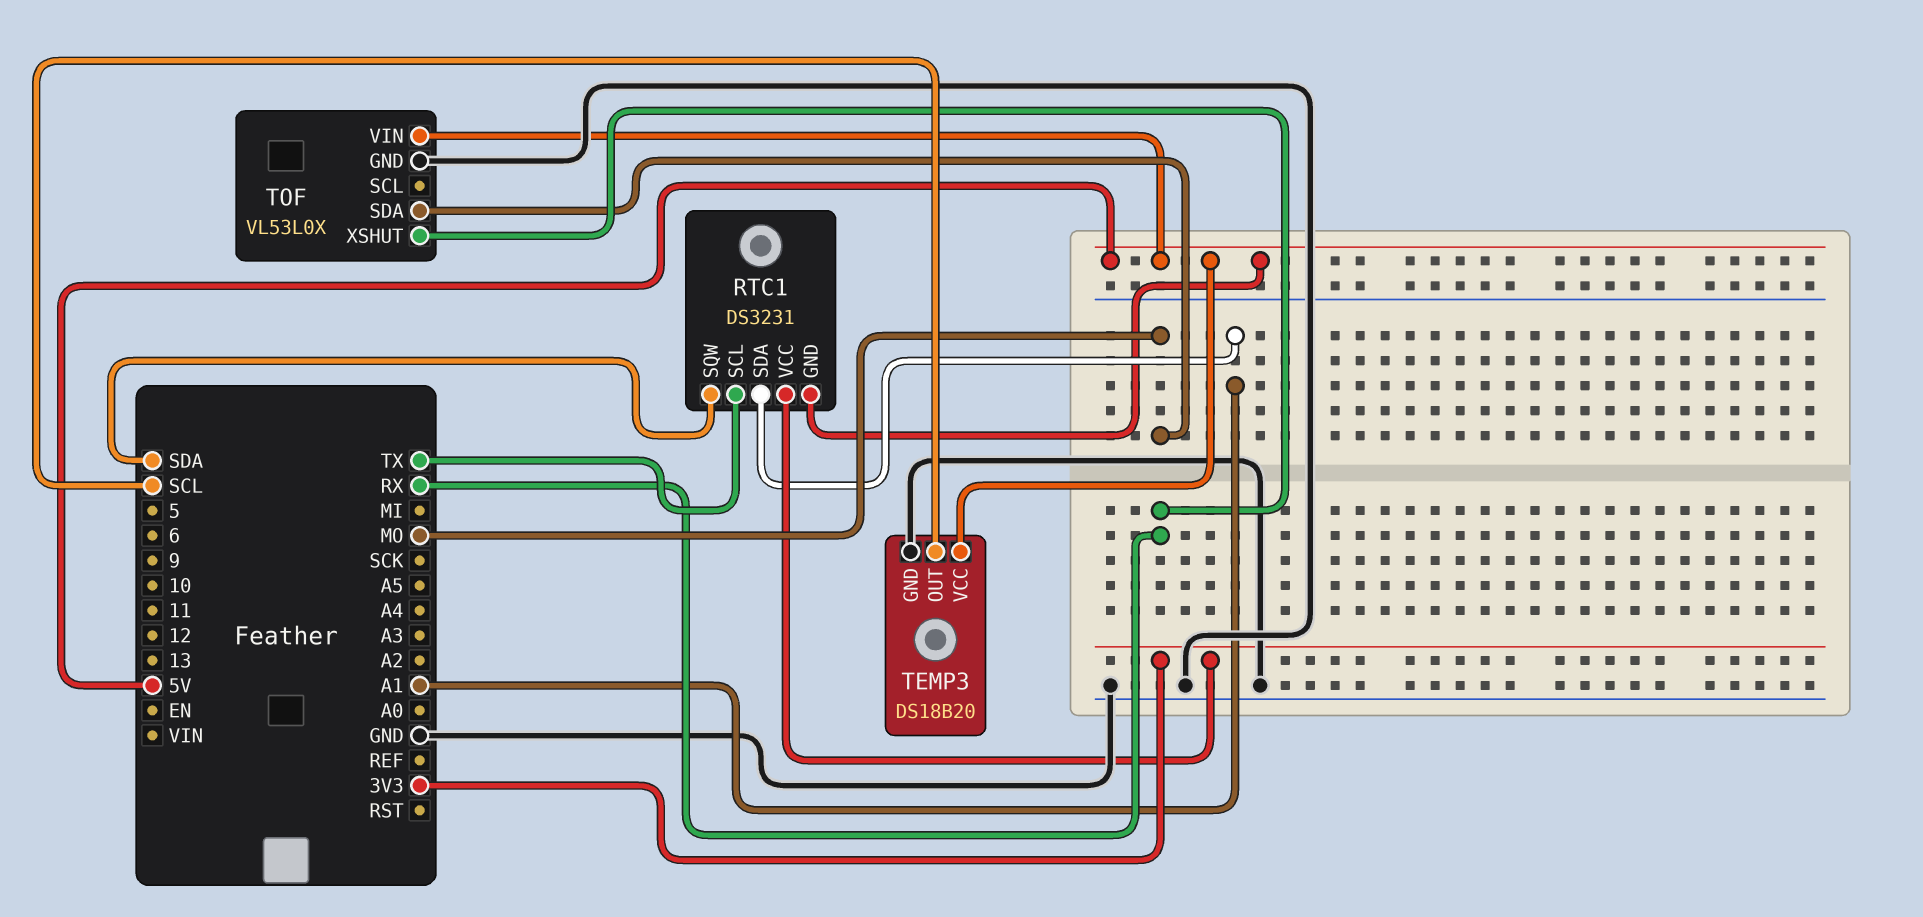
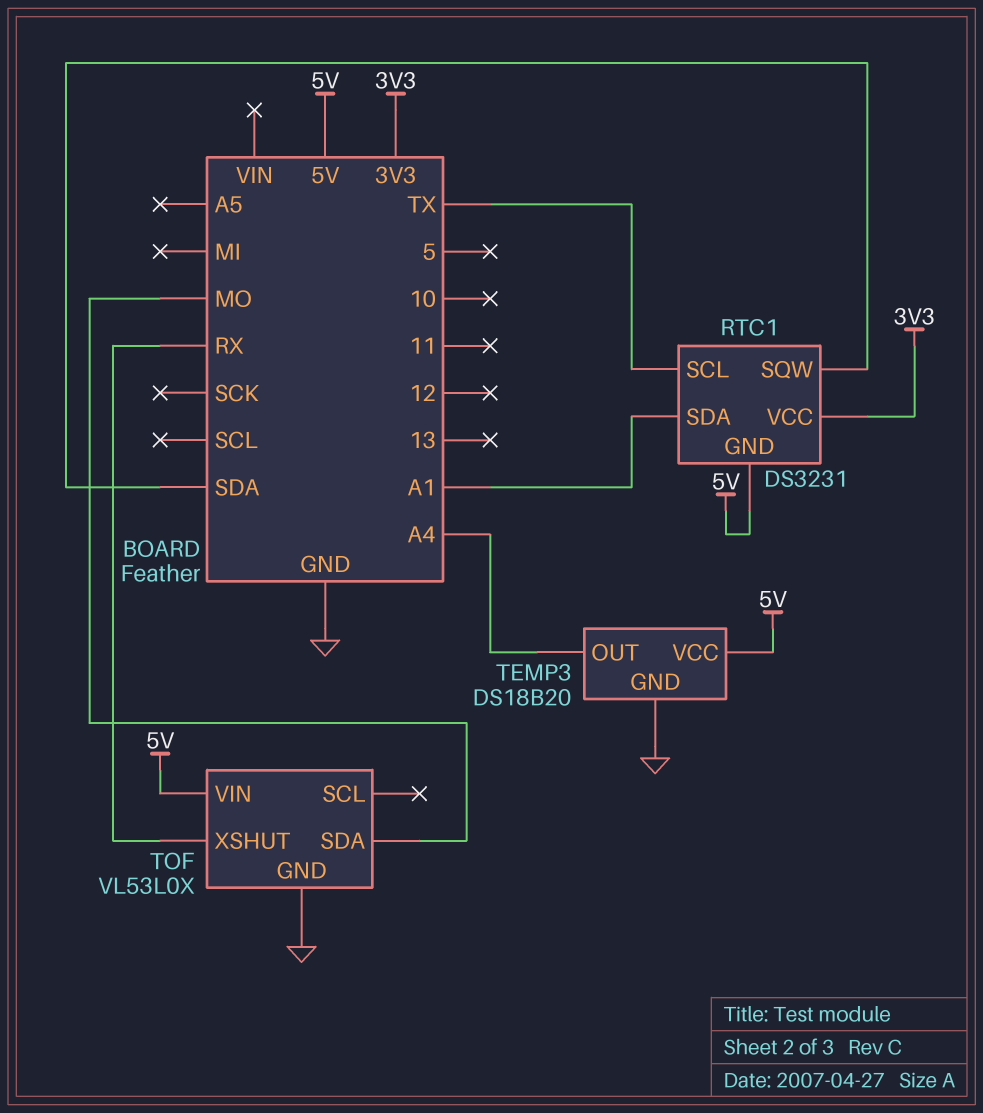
TEMP3 pin OUT: SCL -> A4

